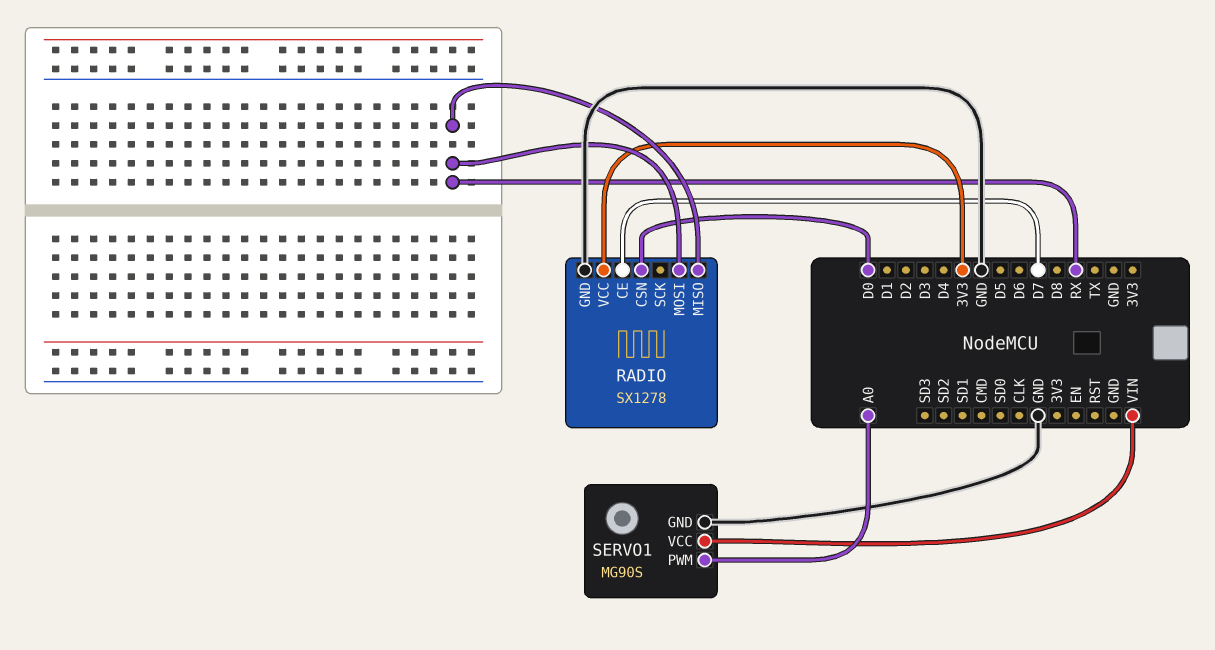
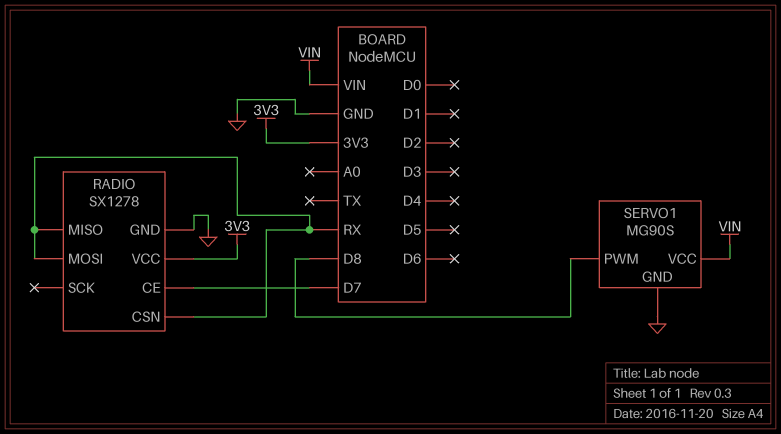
RADIO pin CSN: D0 -> RX
SERVO1 pin PWM: A0 -> D8

